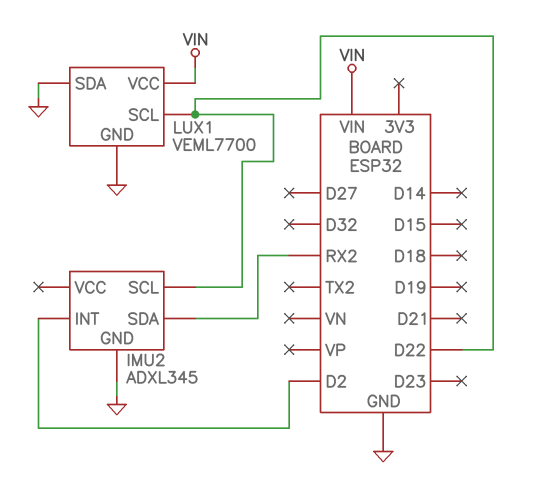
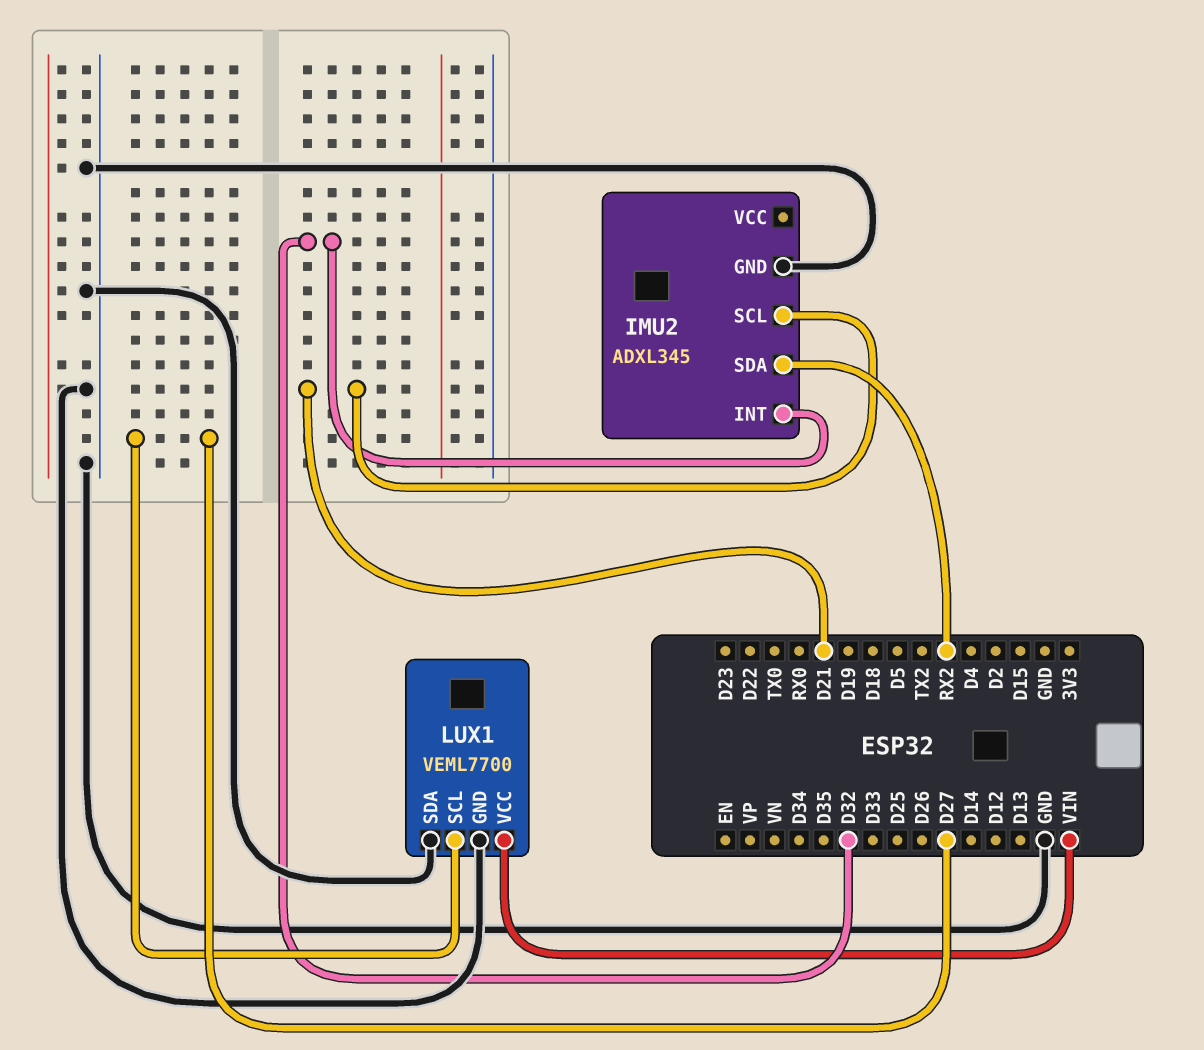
IMU2 pin INT: D2 -> D32
IMU2 pin SCL: D22 -> D21
LUX1 pin SCL: D22 -> D27

